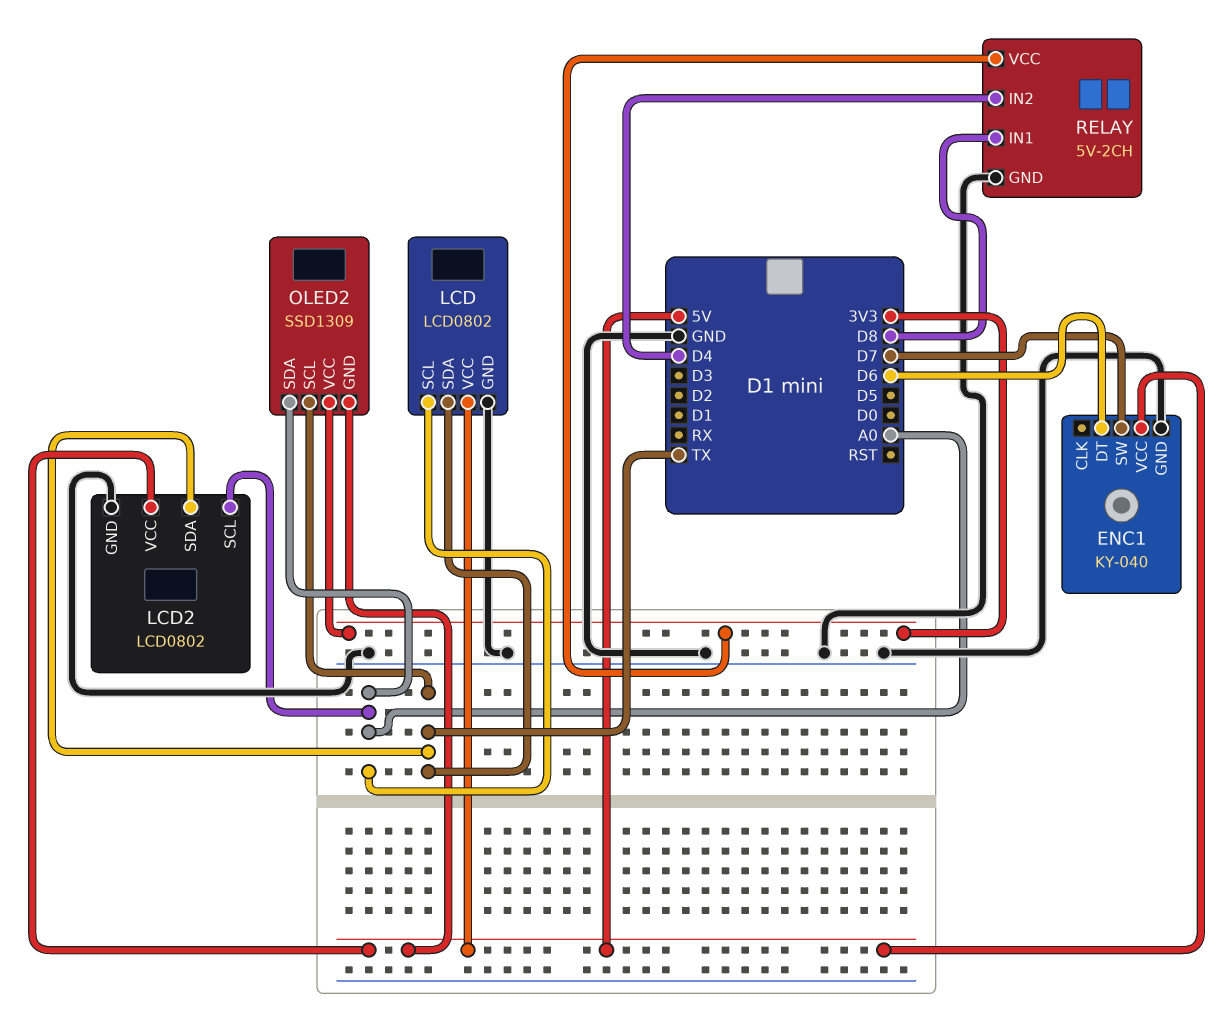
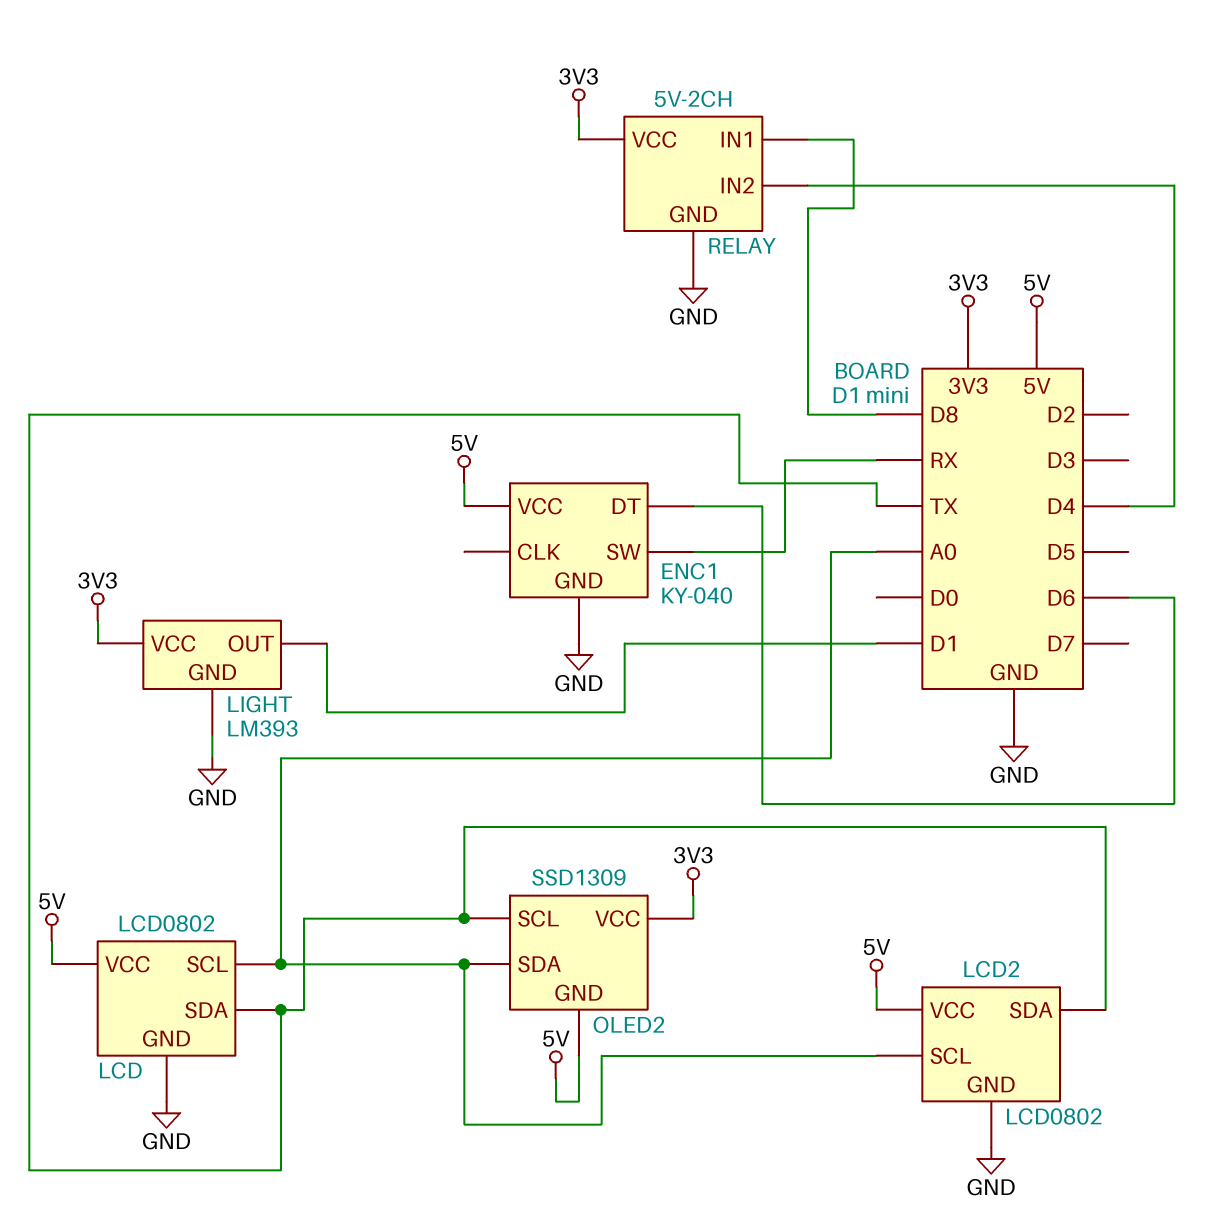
ENC1 pin SW: D7 -> RX
LIGHT: none -> LM393
LIGHT pin GND: none -> GND
LIGHT pin OUT: none -> D1
LIGHT pin VCC: none -> 3V3

